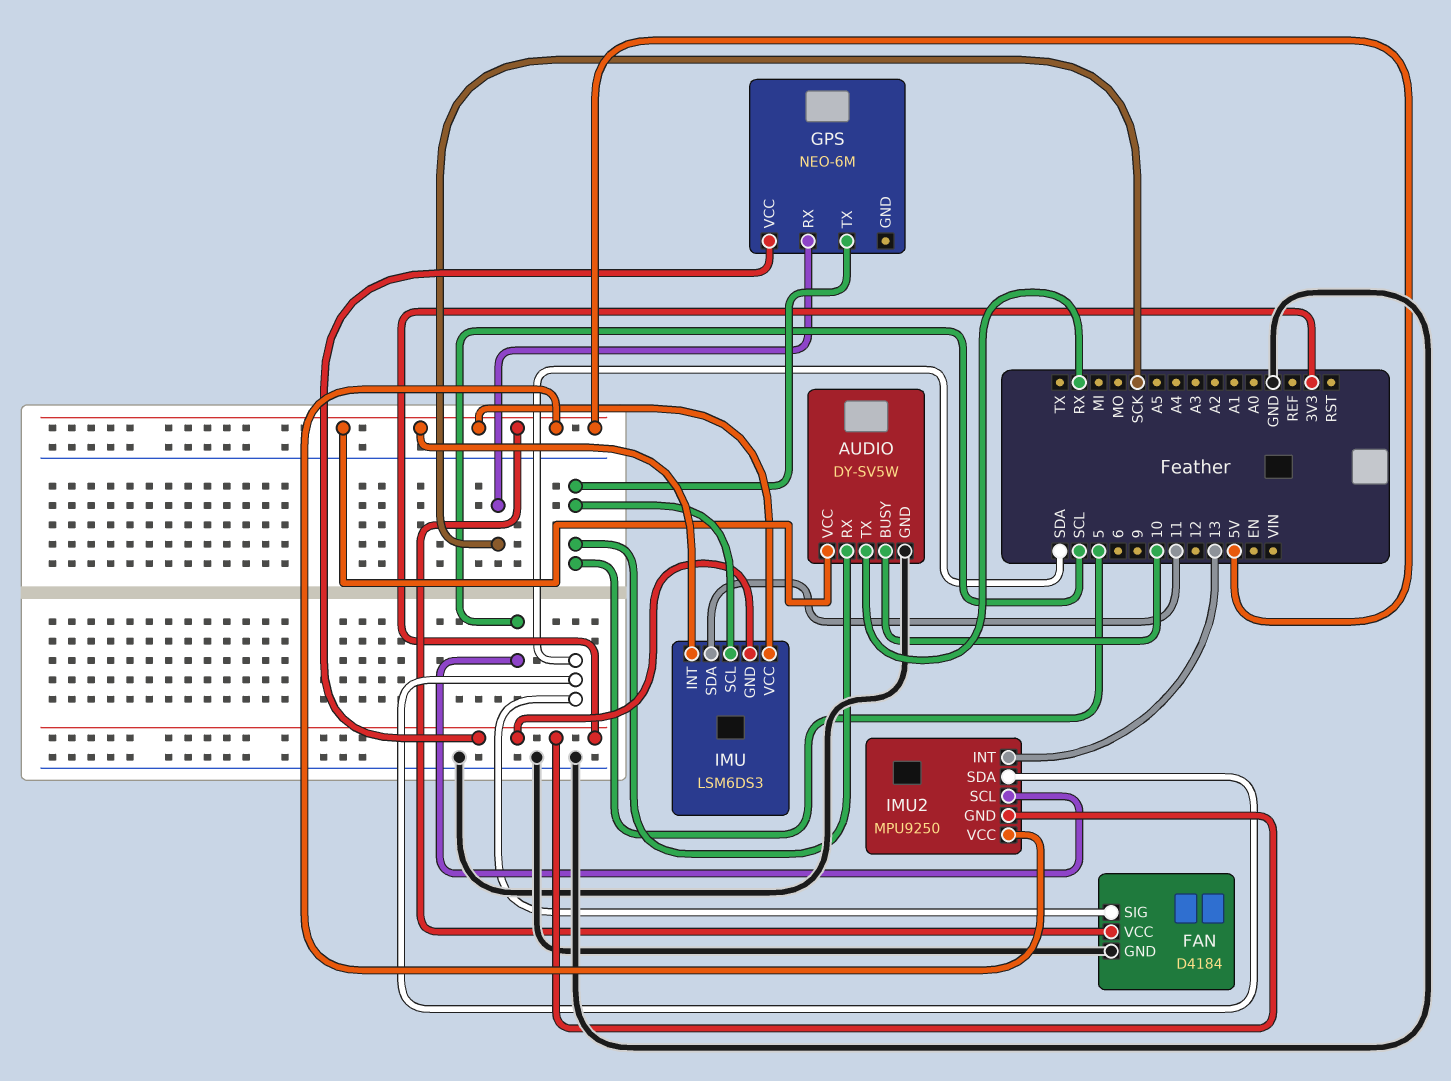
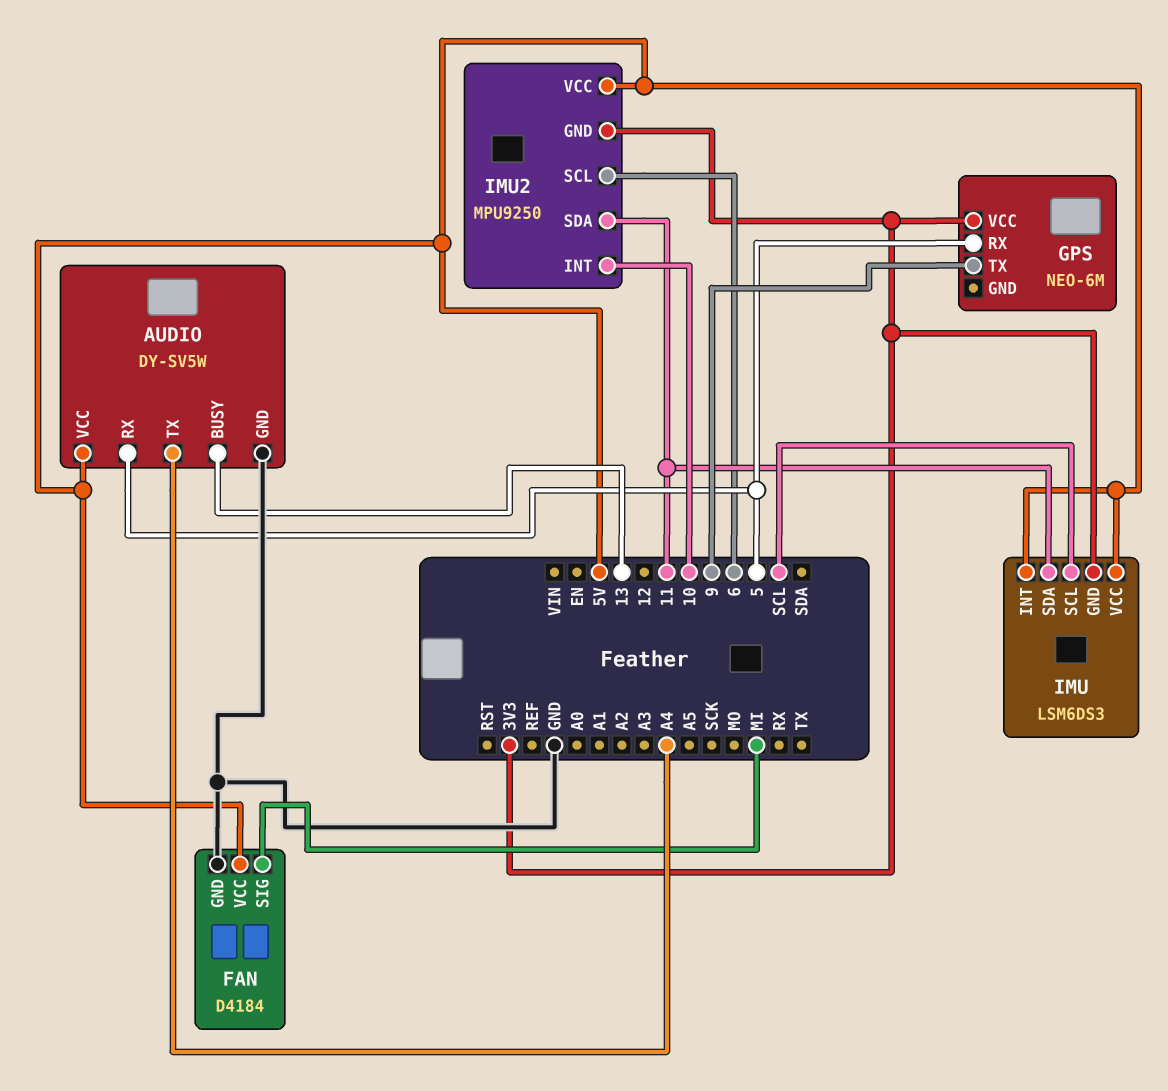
AUDIO pin BUSY: 10 -> 13
AUDIO pin TX: RX -> A4
FAN pin SIG: SDA -> MI
GPS pin RX: SCK -> 5
GPS pin TX: 5 -> 9
IMU pin SCL: 5 -> SCL
IMU2 pin INT: 13 -> 10
IMU2 pin SCL: SCL -> 6
IMU2 pin SDA: SDA -> 11

